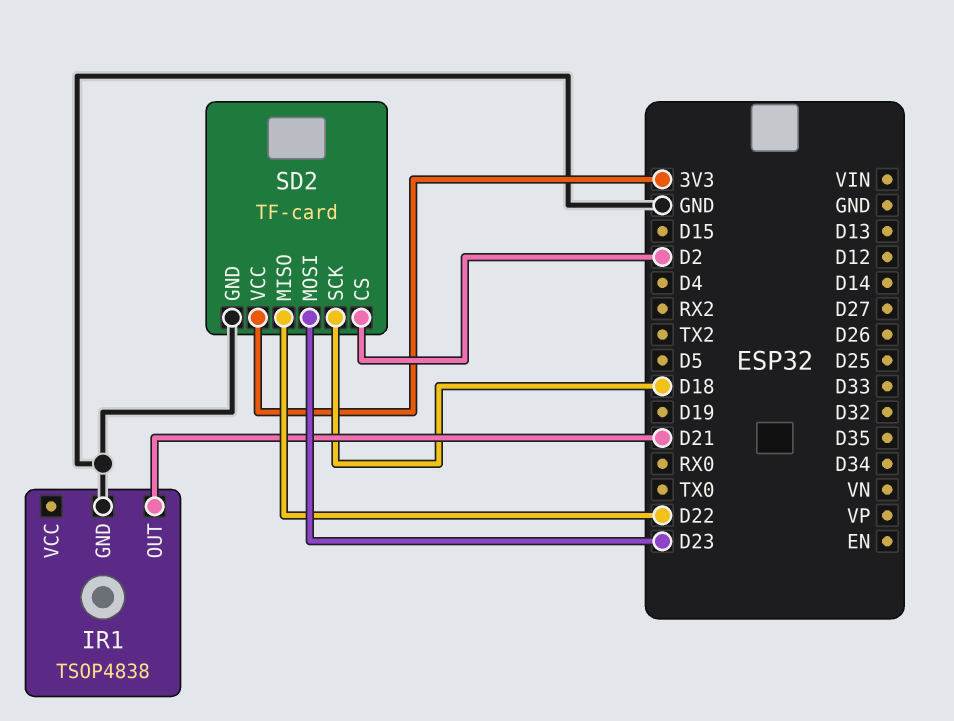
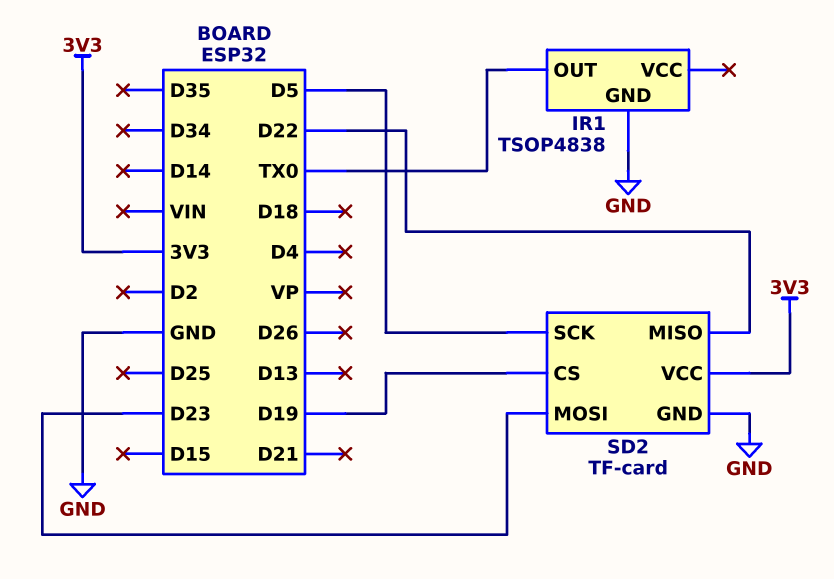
IR1 pin OUT: D21 -> TX0
SD2 pin CS: D2 -> D19
SD2 pin SCK: D18 -> D5

